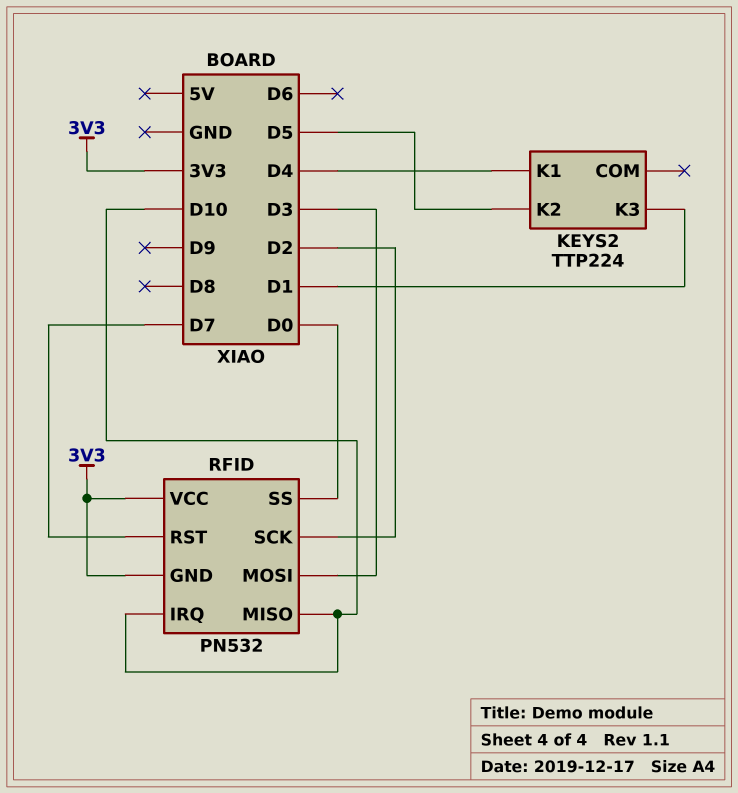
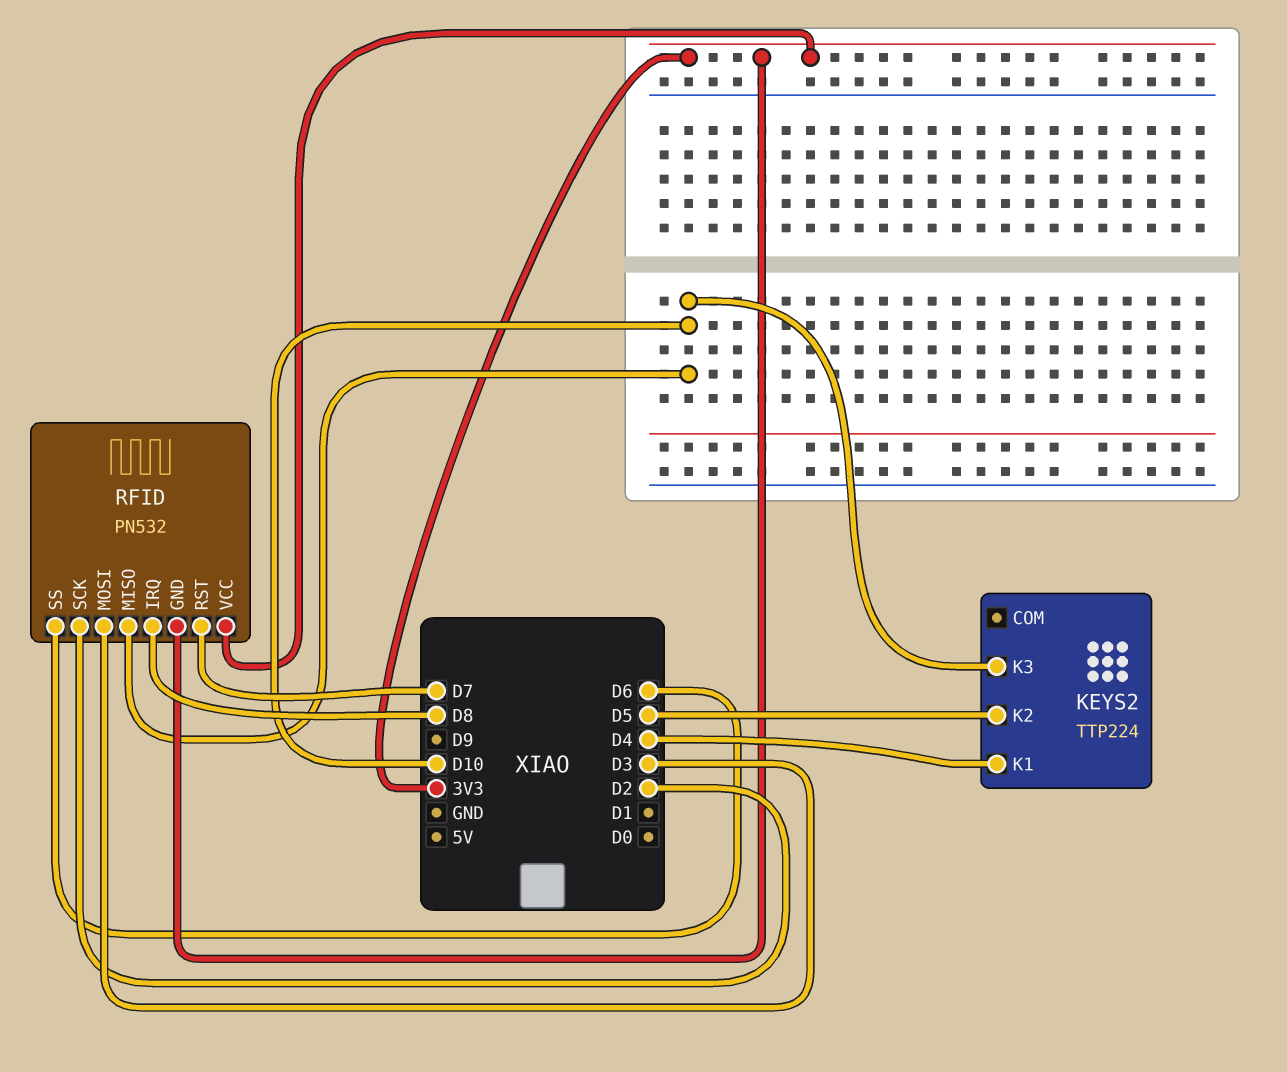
KEYS2 pin K3: D1 -> D10
RFID pin IRQ: D10 -> D8
RFID pin SS: D0 -> D6

